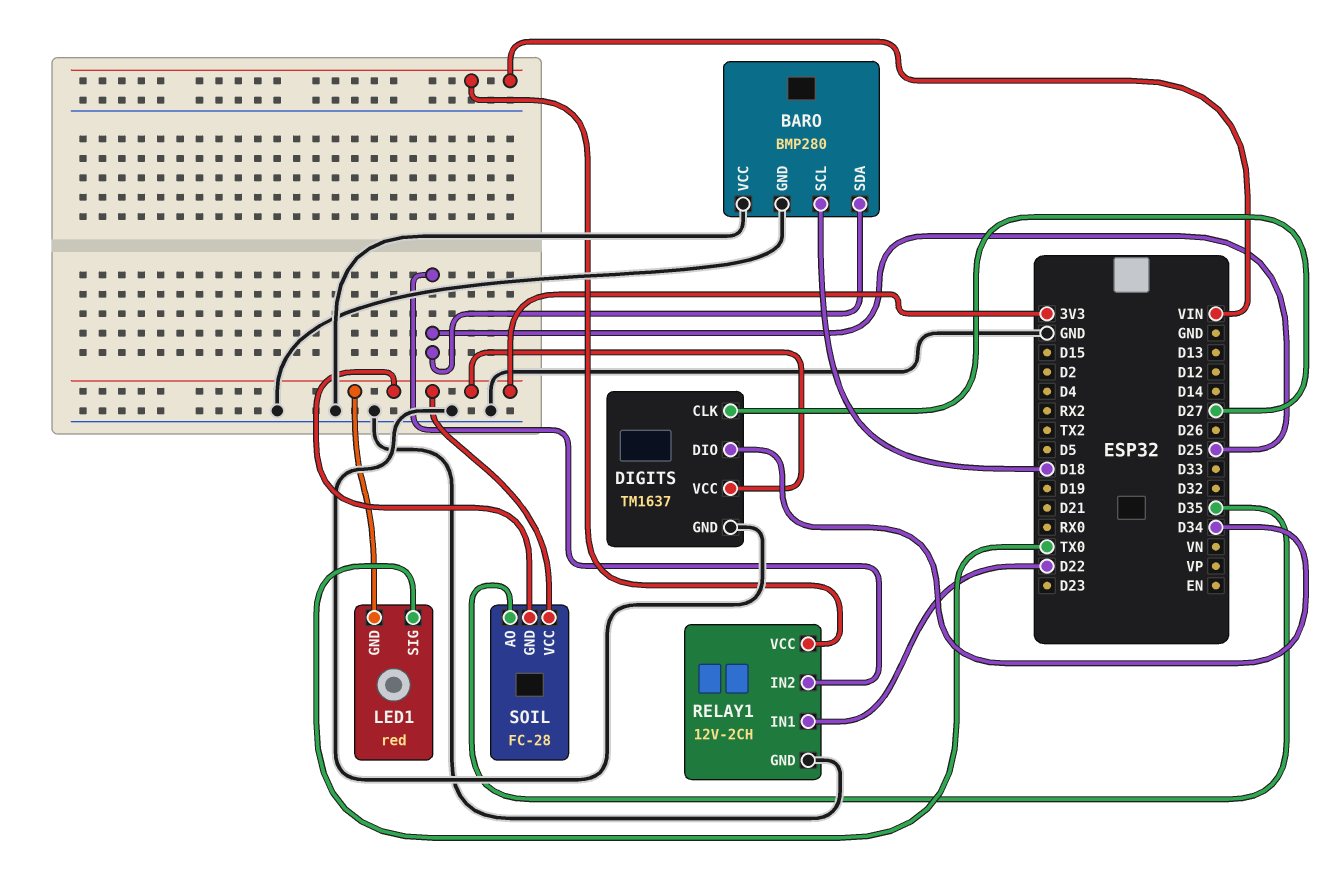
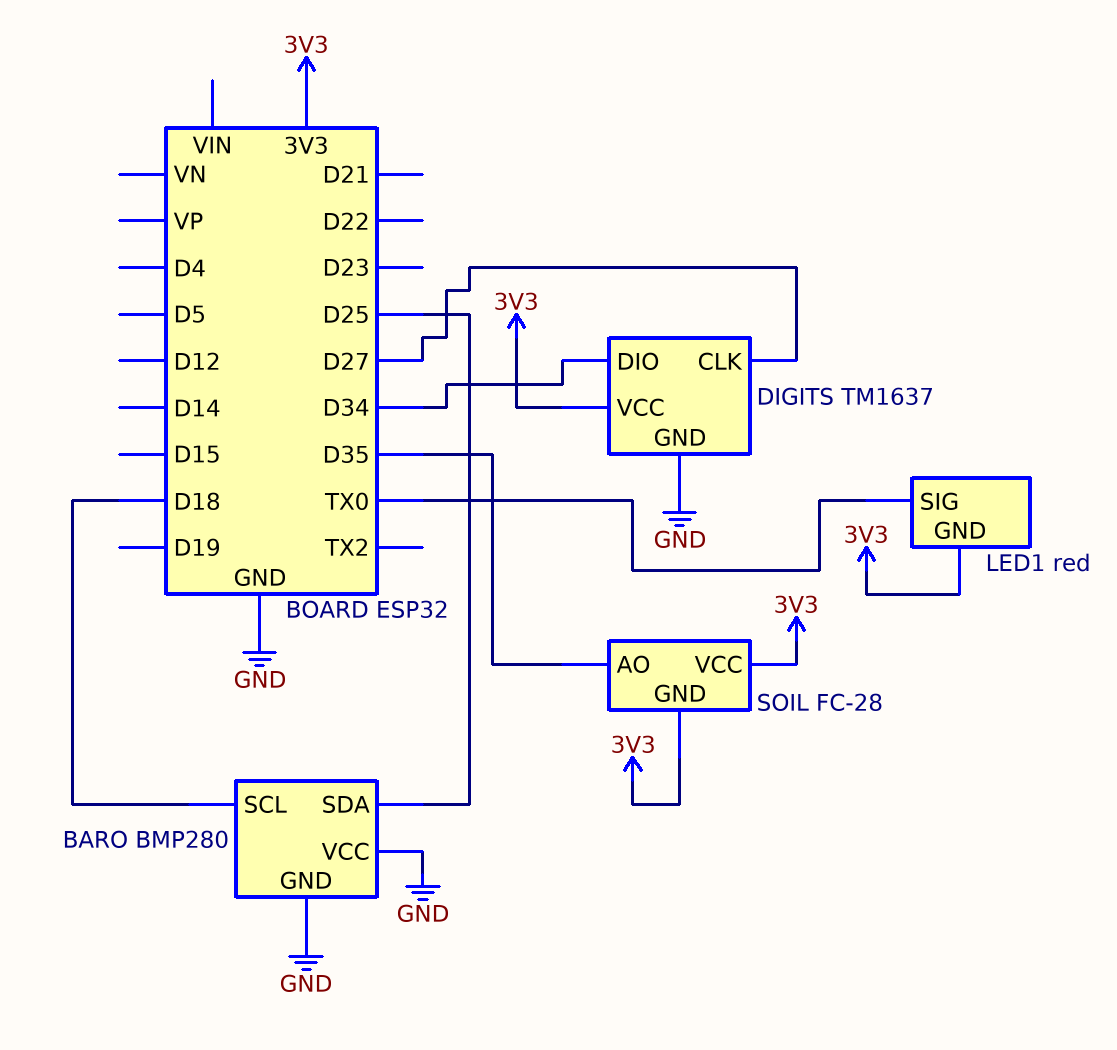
RELAY1: 12V-2CH -> none
RELAY1 pin GND: GND -> none
RELAY1 pin IN1: D22 -> none
RELAY1 pin IN2: D25 -> none
RELAY1 pin VCC: VIN -> none

